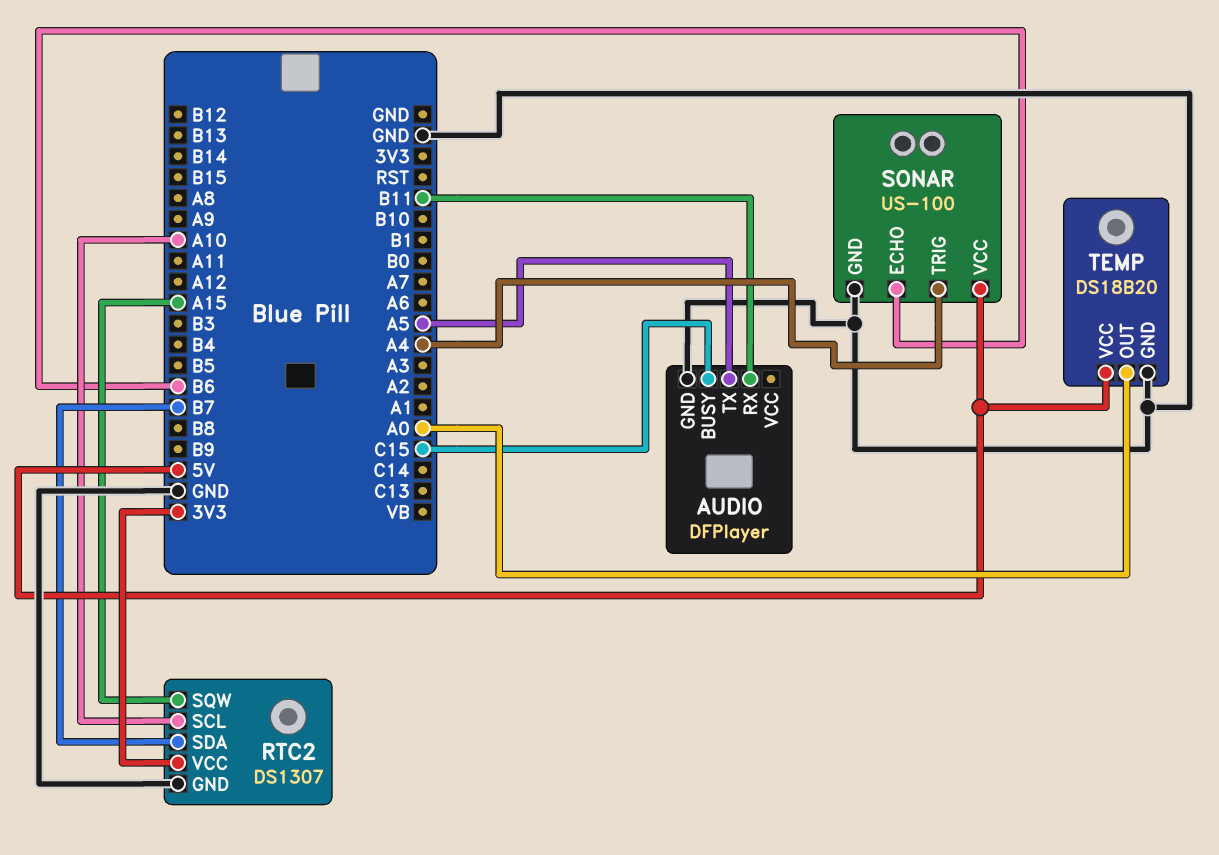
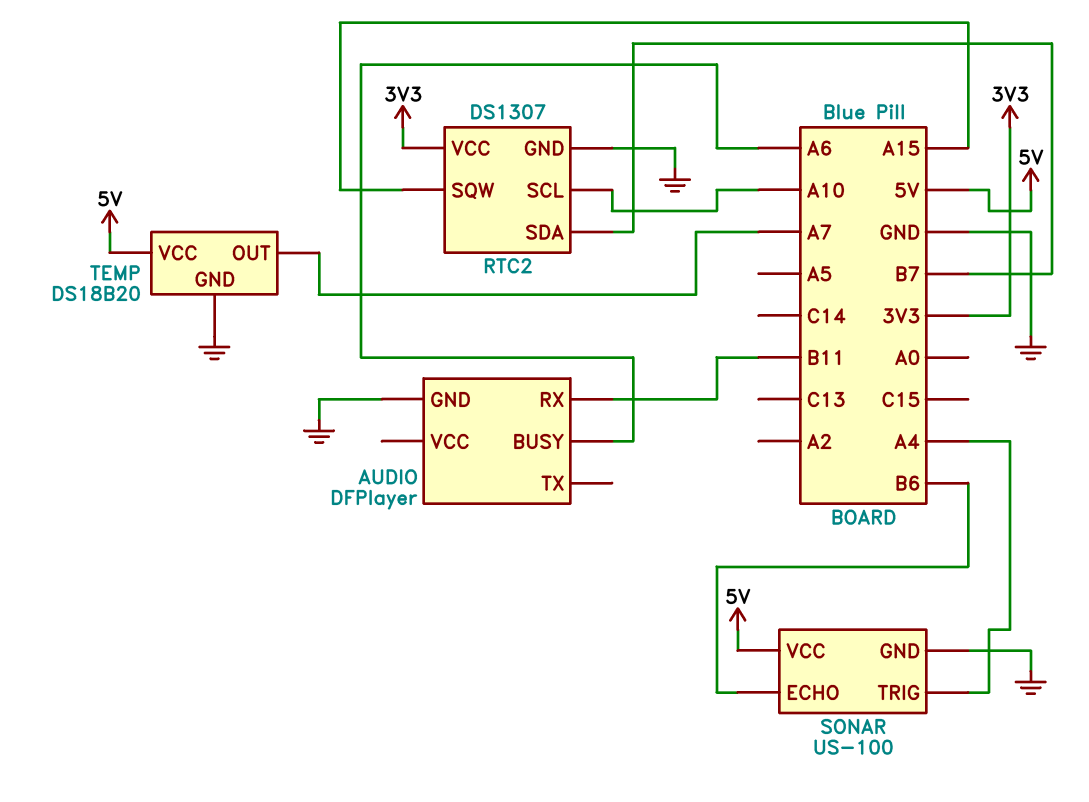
AUDIO pin BUSY: C15 -> A6
AUDIO pin TX: A5 -> none
TEMP pin OUT: A0 -> A7

